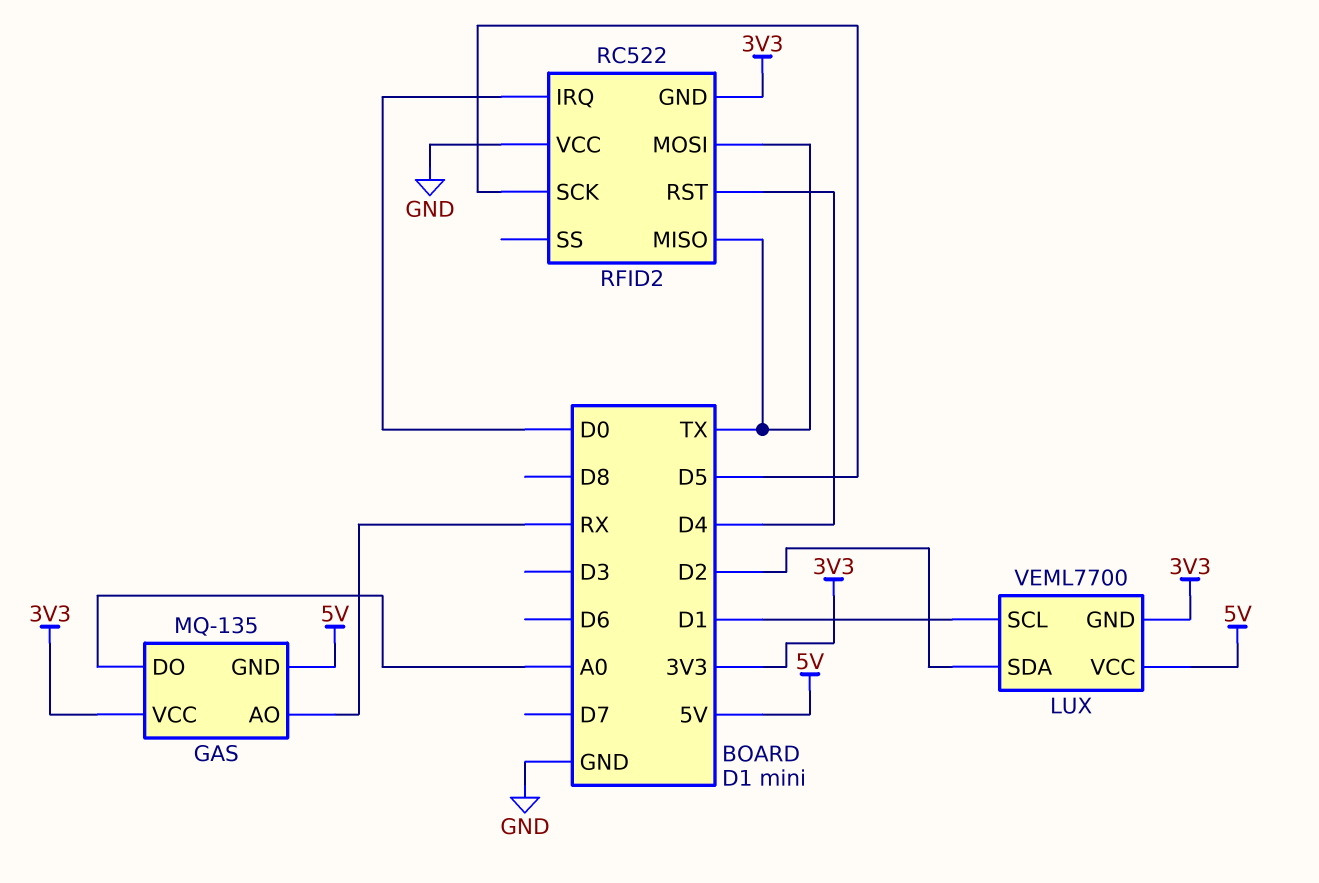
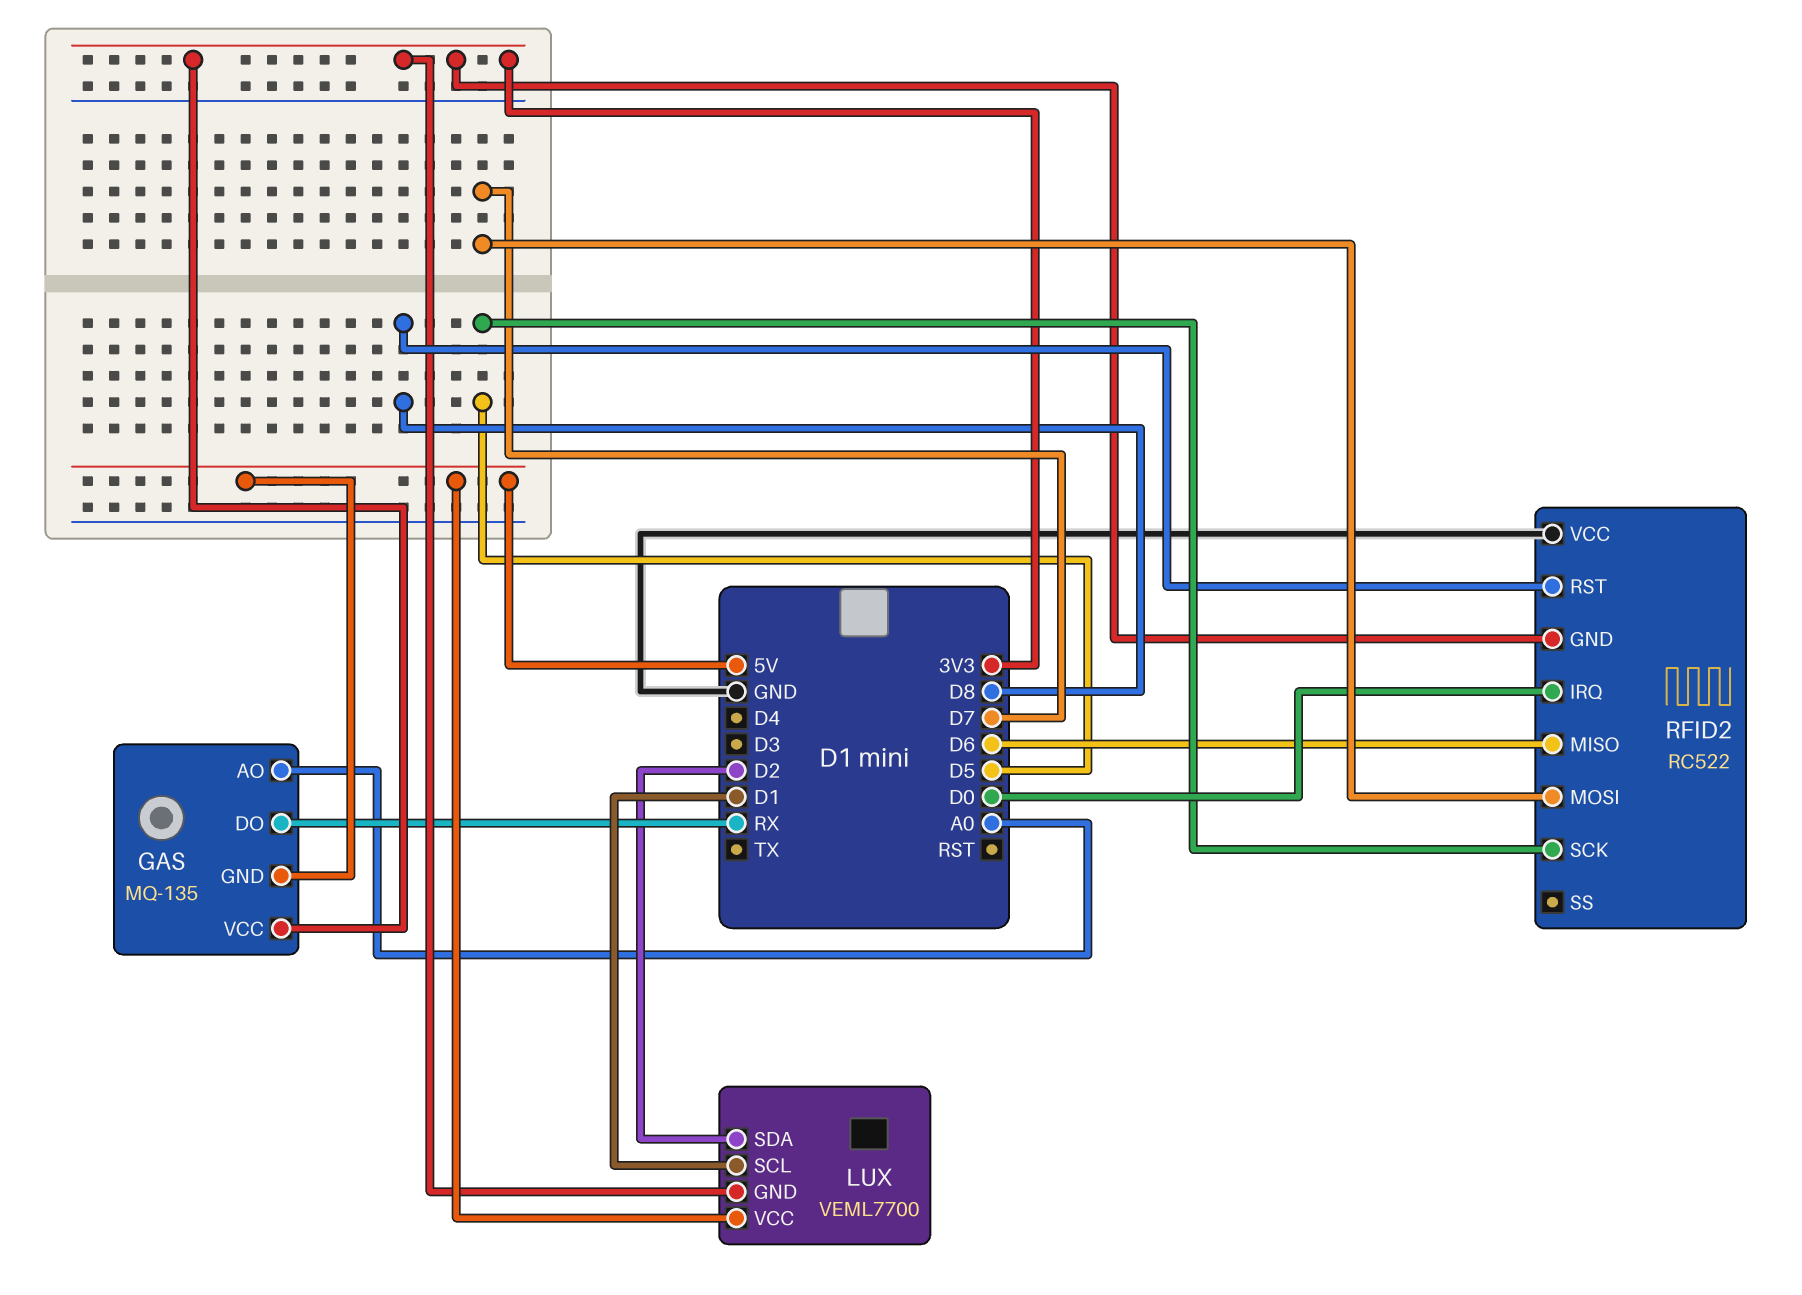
GAS pin AO: RX -> A0
GAS pin DO: A0 -> RX
RFID2 pin MISO: TX -> D6
RFID2 pin MOSI: TX -> D7
RFID2 pin RST: D4 -> D8

